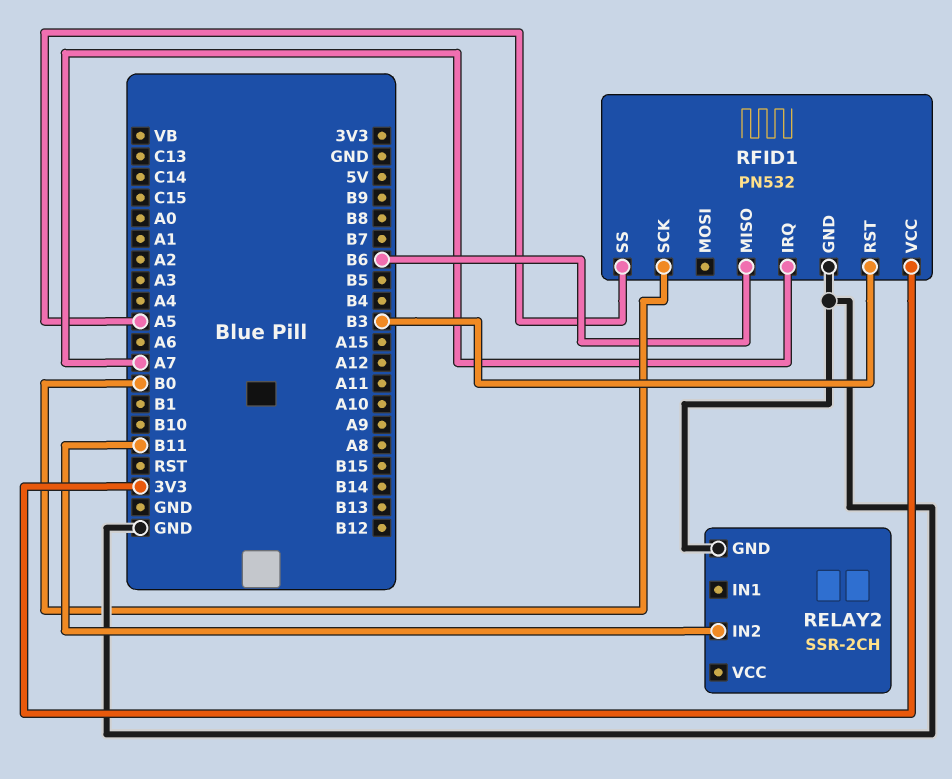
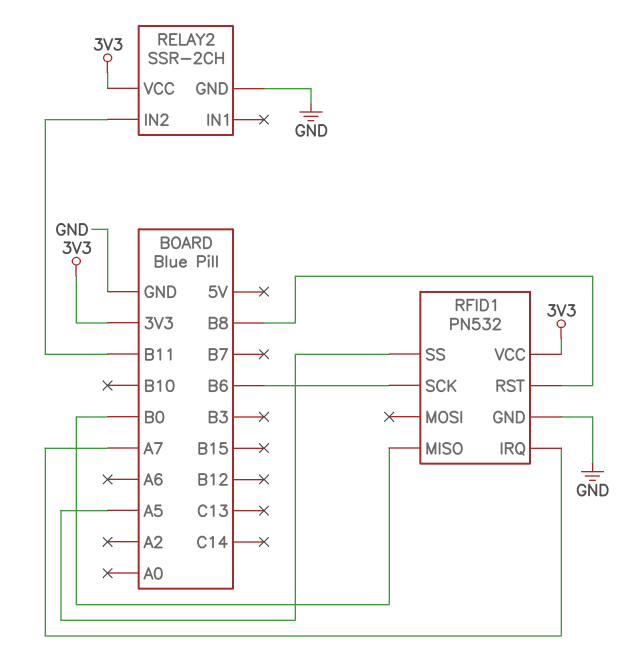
RELAY2 pin VCC: none -> 3V3
RFID1 pin MISO: B6 -> B0
RFID1 pin RST: B3 -> B8
RFID1 pin SCK: B0 -> B6

